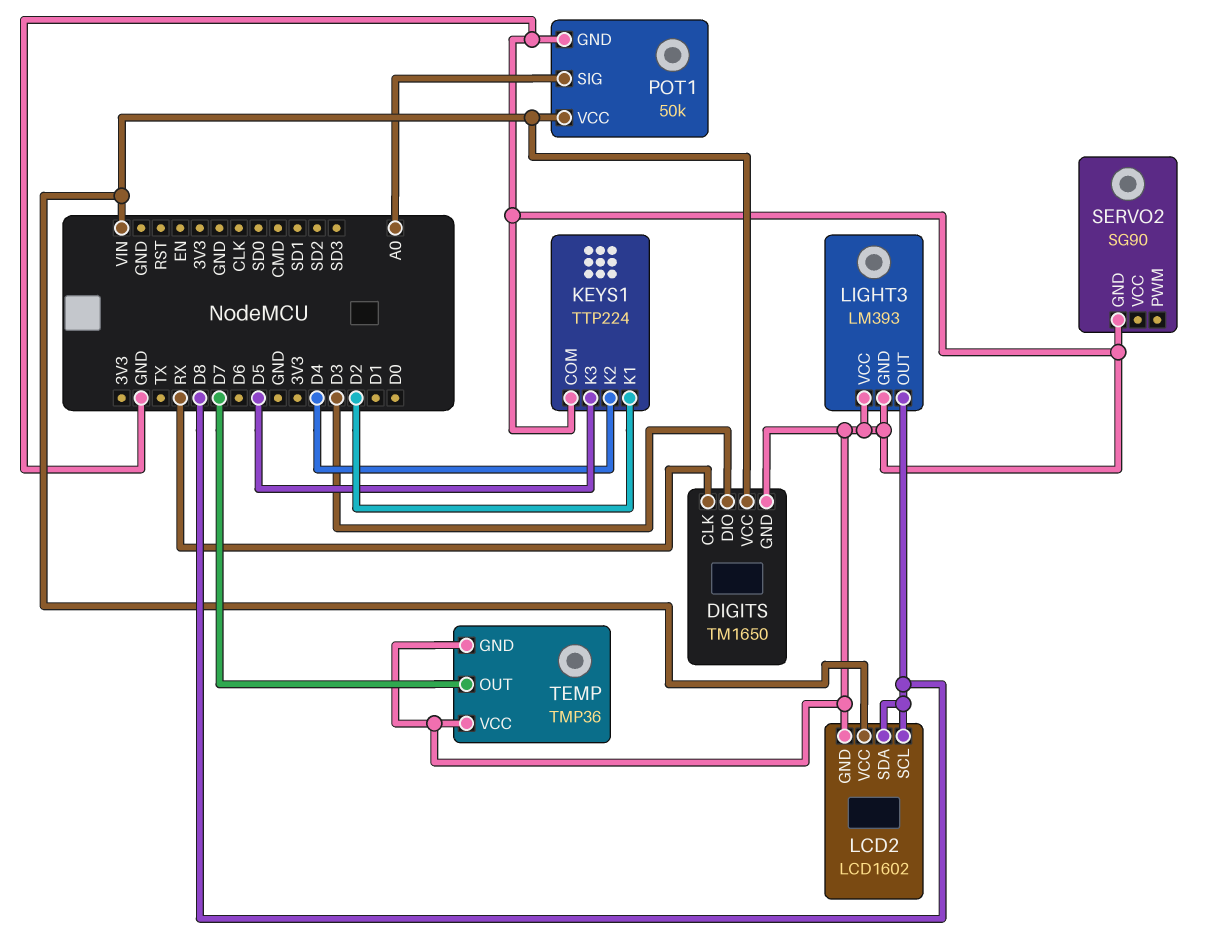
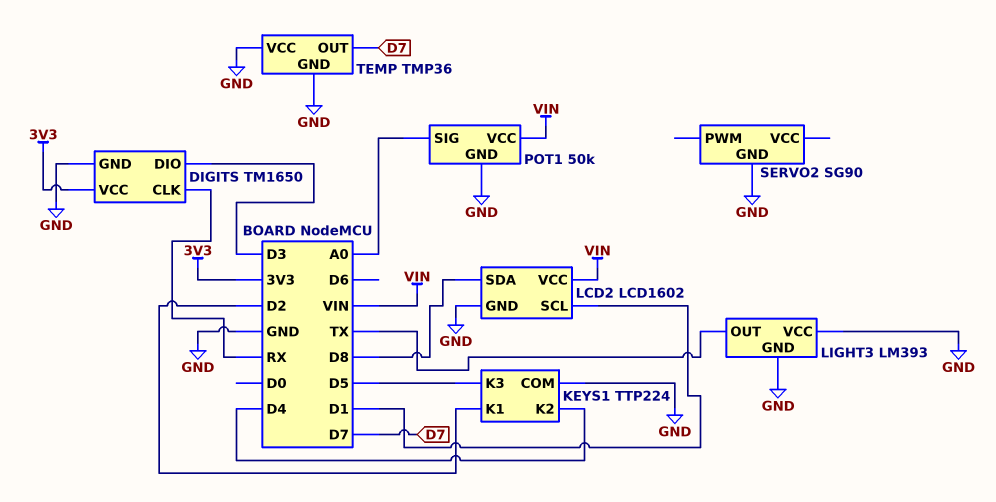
DIGITS pin VCC: VIN -> 3V3
LCD2 pin SCL: D8 -> D1
LIGHT3 pin OUT: D8 -> TX

